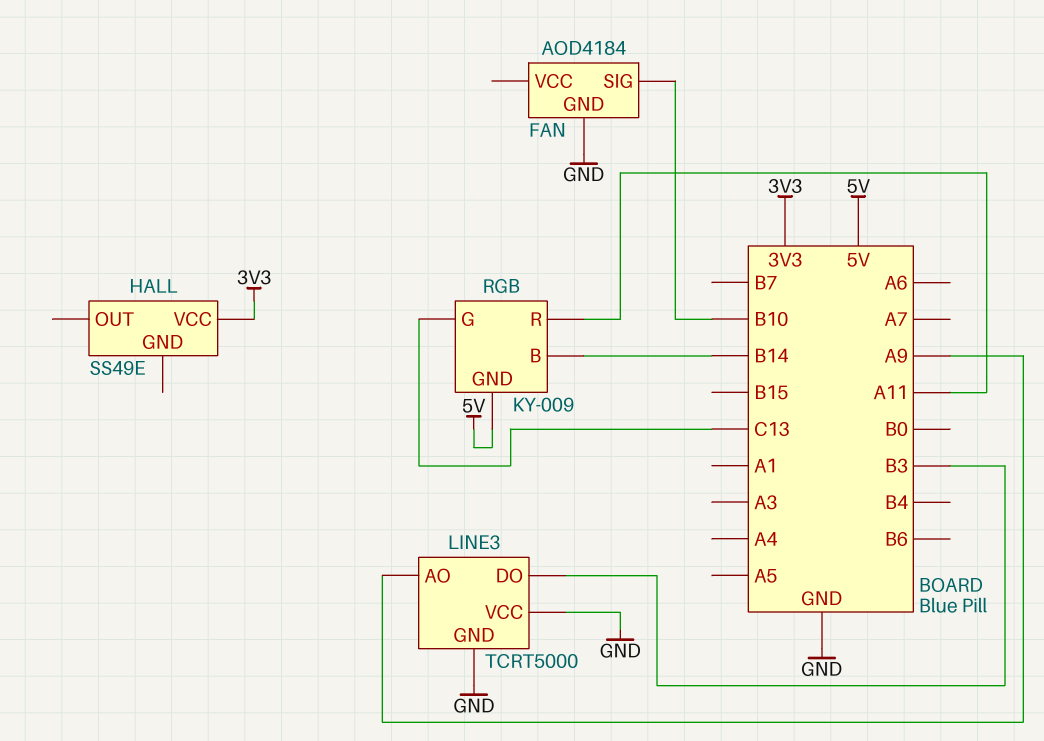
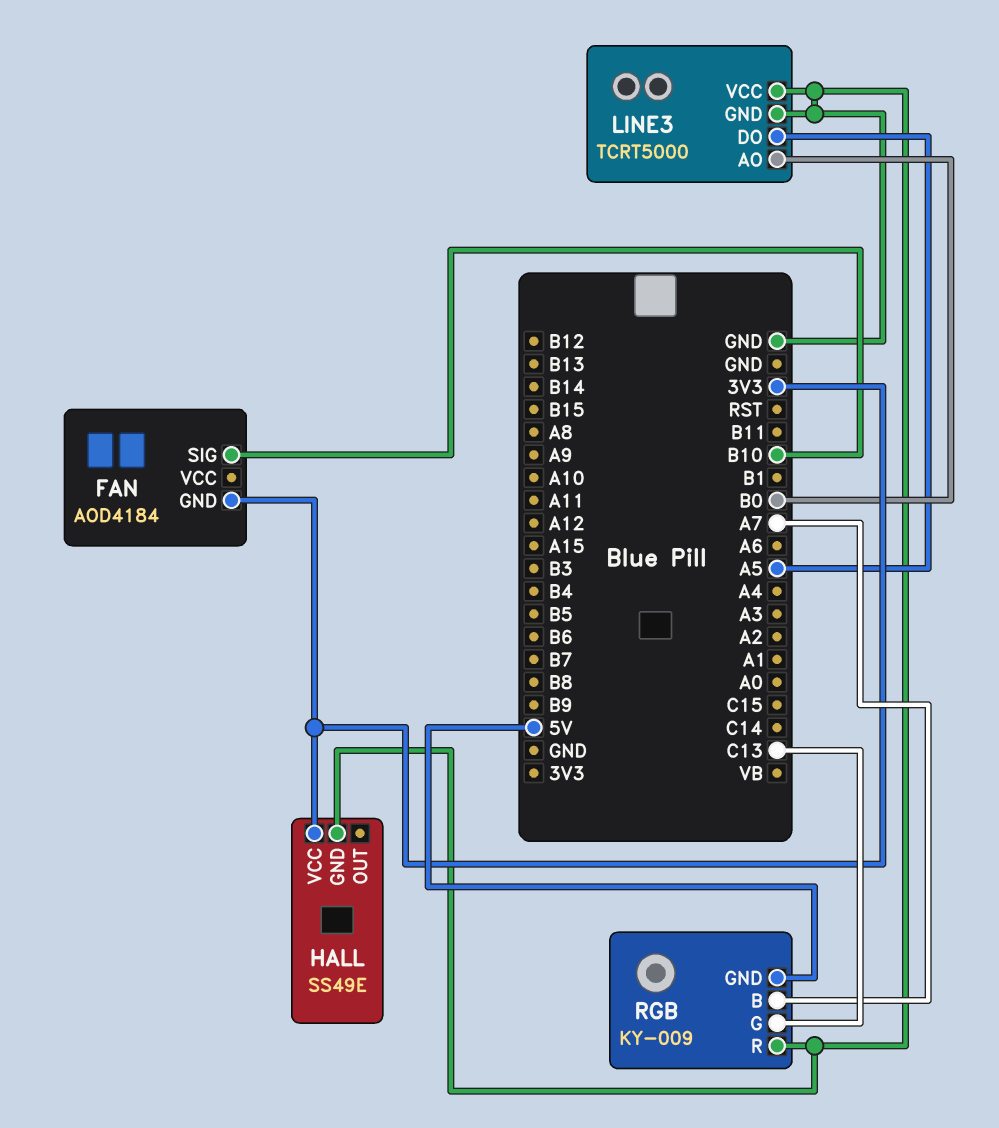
FAN pin GND: GND -> 3V3
HALL pin GND: none -> GND
LINE3 pin AO: A9 -> B0
LINE3 pin DO: B3 -> A5
RGB pin B: B14 -> A7
RGB pin R: A11 -> GND

